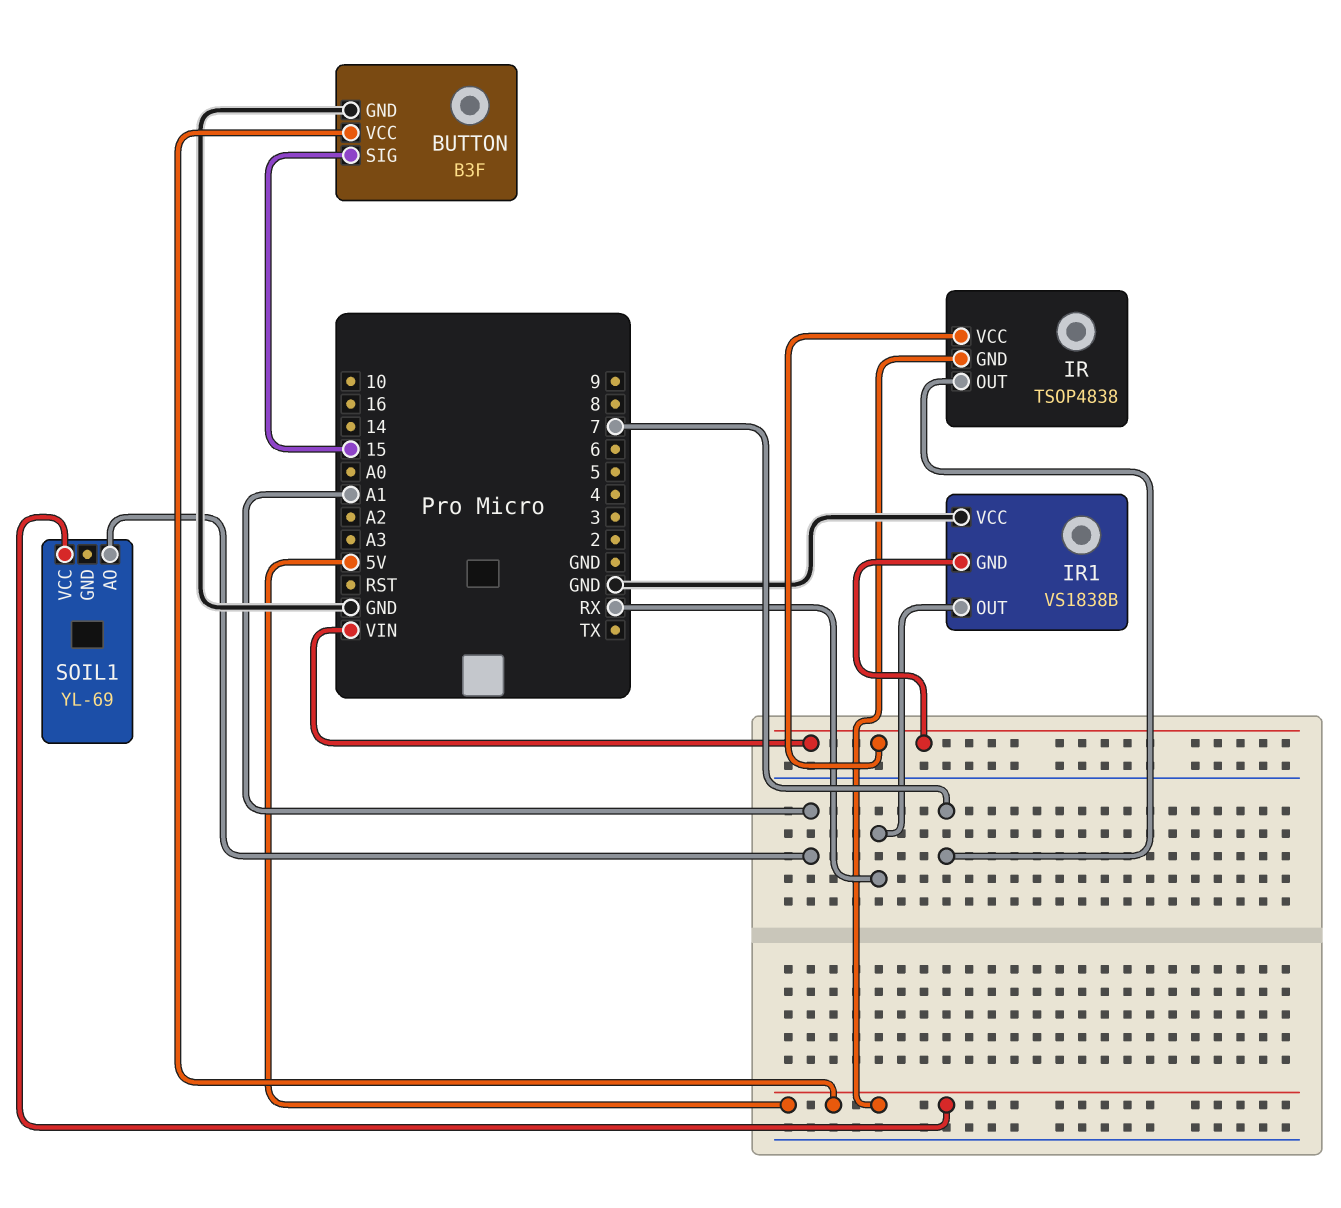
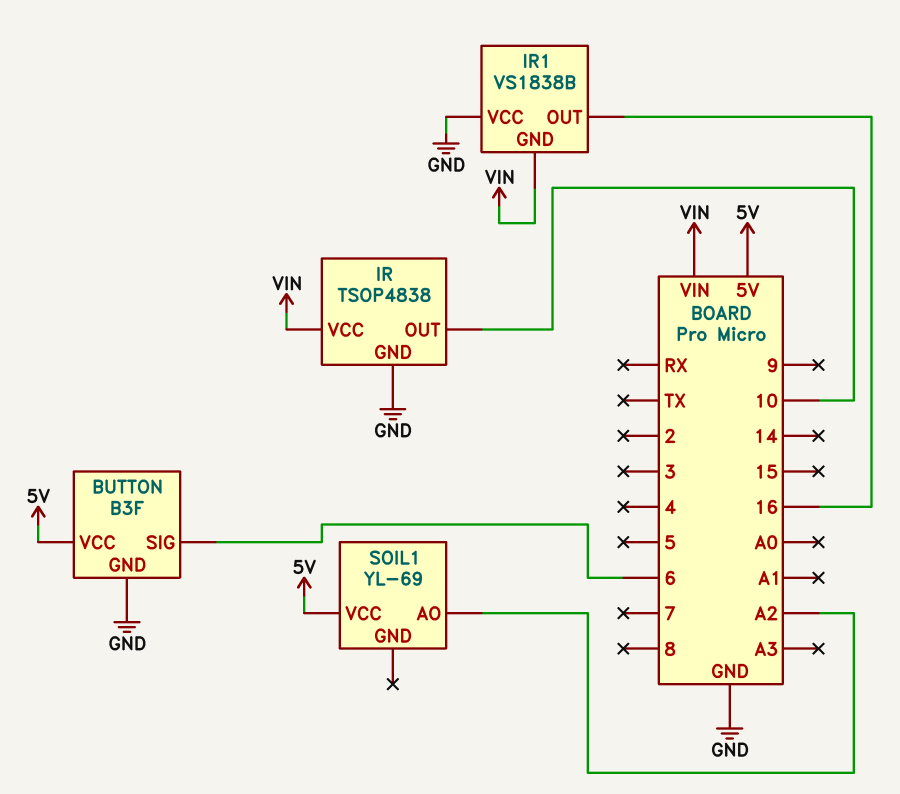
BUTTON pin SIG: 15 -> 6
IR pin GND: 5V -> GND
IR pin OUT: 7 -> 10
IR1 pin OUT: RX -> 16
SOIL1 pin AO: A1 -> A2

